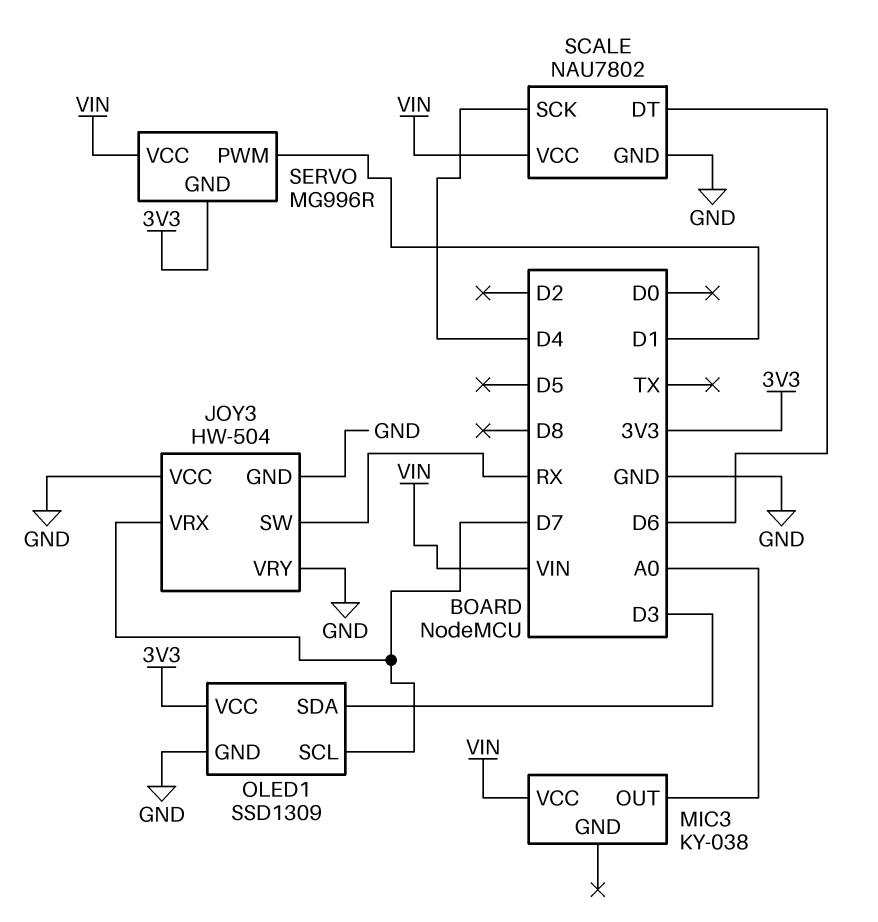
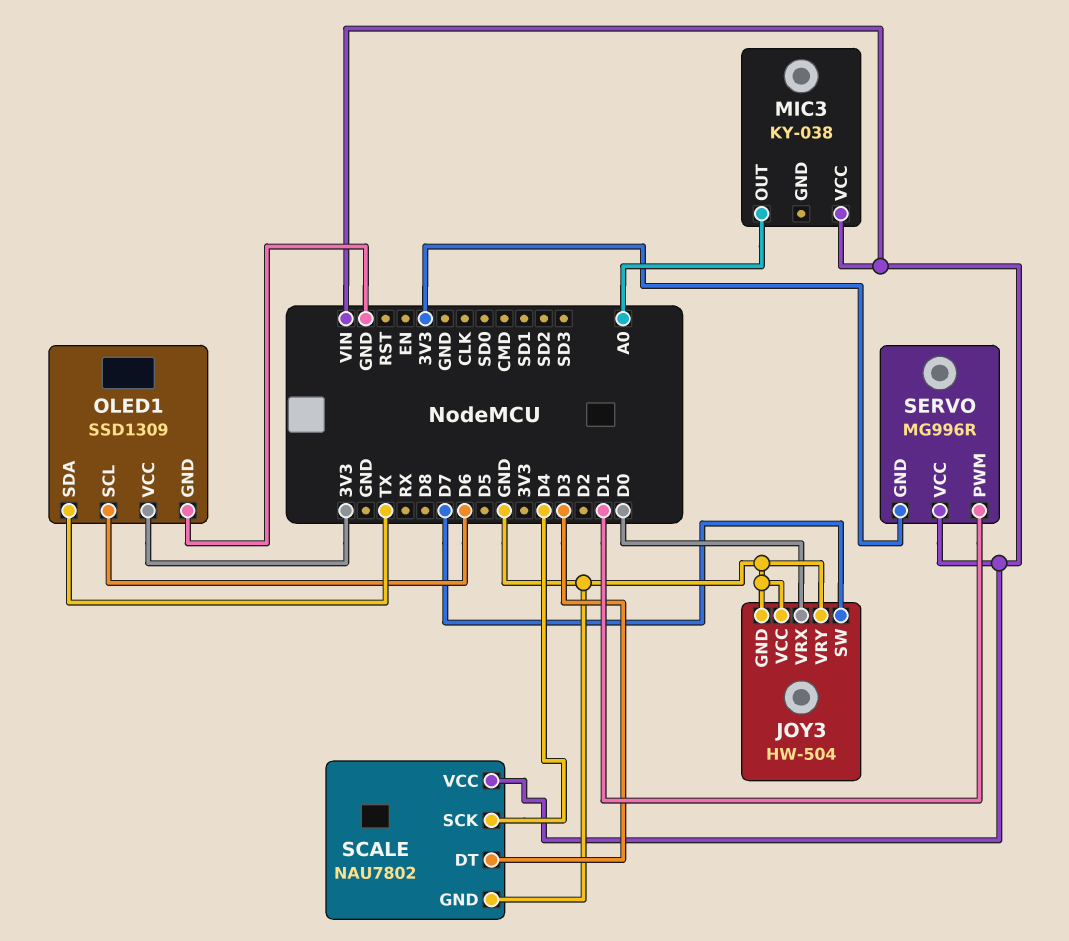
JOY3 pin SW: RX -> D7
JOY3 pin VRX: D7 -> D0
OLED1 pin SCL: D7 -> D6
OLED1 pin SDA: D3 -> TX
SCALE pin DT: D6 -> D3

